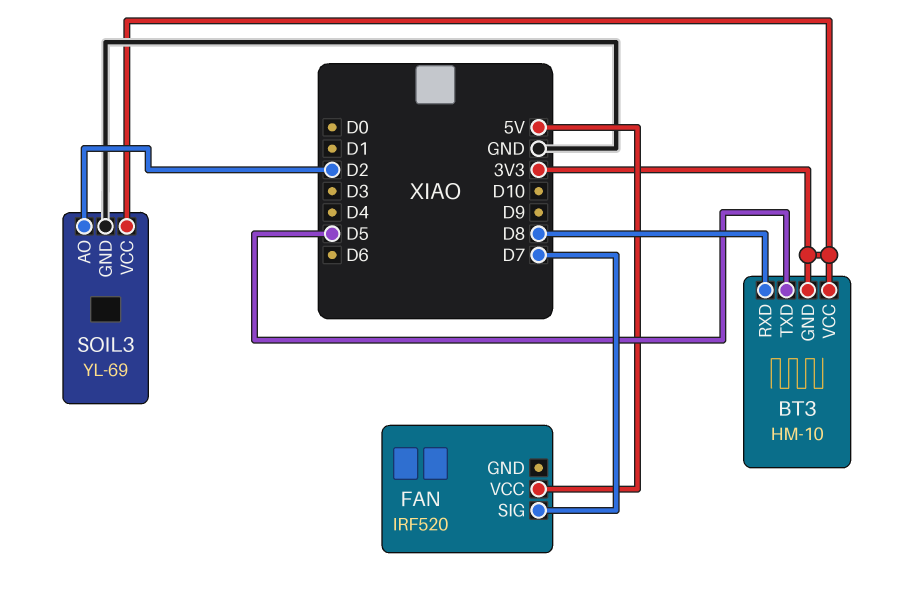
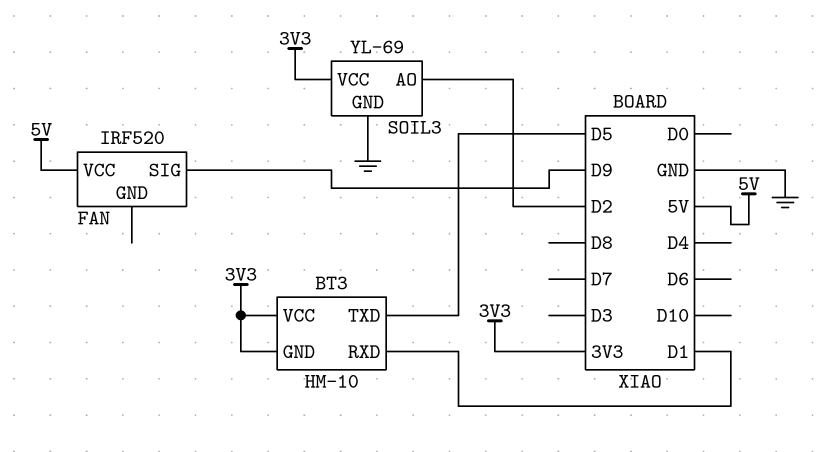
BT3 pin RXD: D8 -> D1
FAN pin SIG: D7 -> D9

